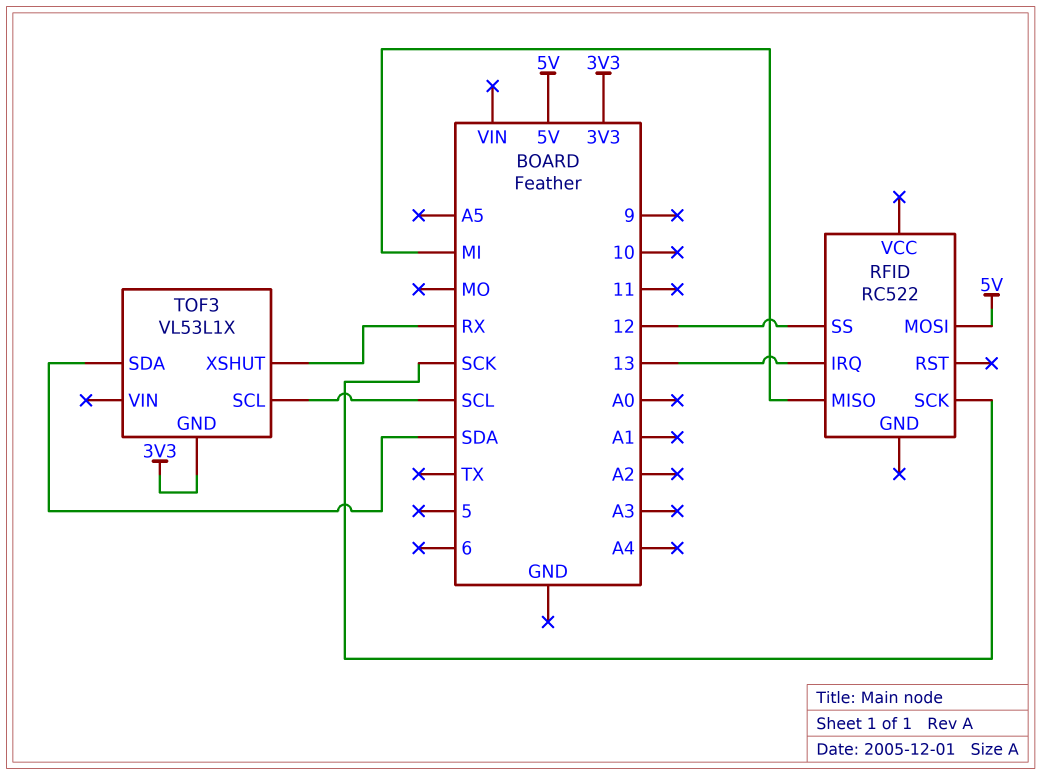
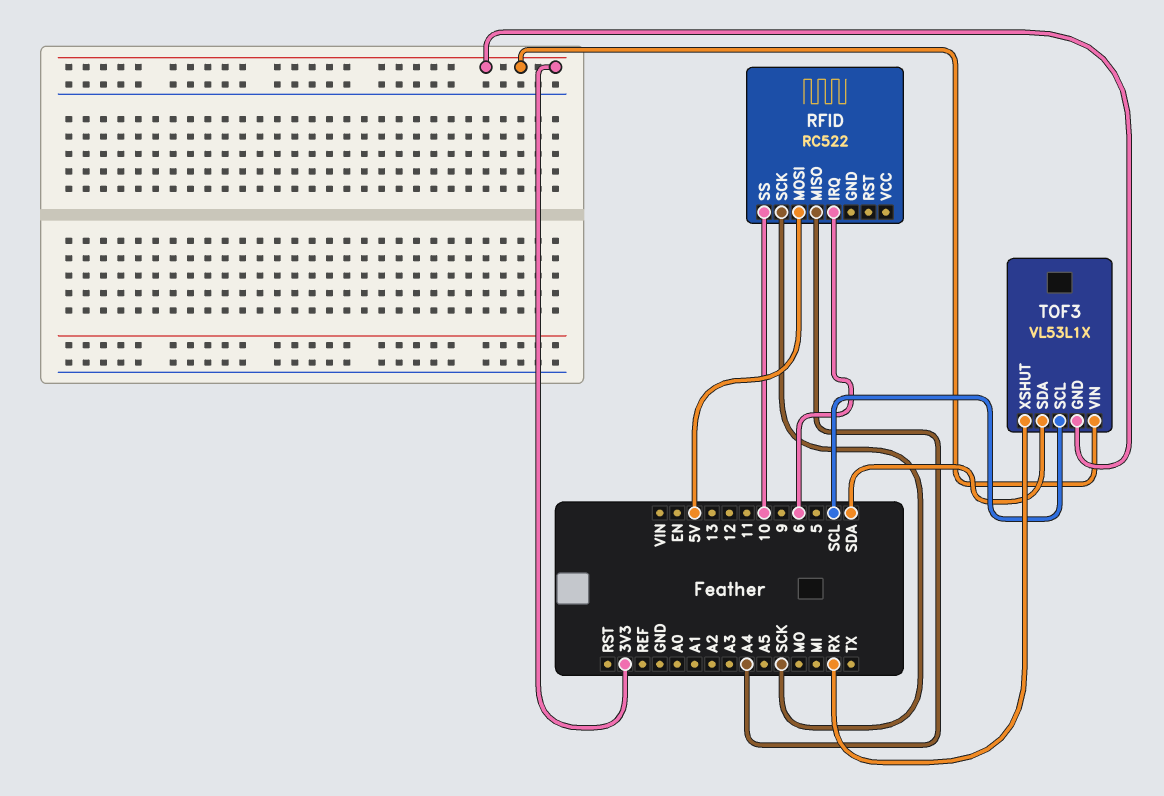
RFID pin IRQ: 13 -> 6
RFID pin MISO: MI -> A4
RFID pin SS: 12 -> 10
TOF3 pin VIN: none -> 3V3

